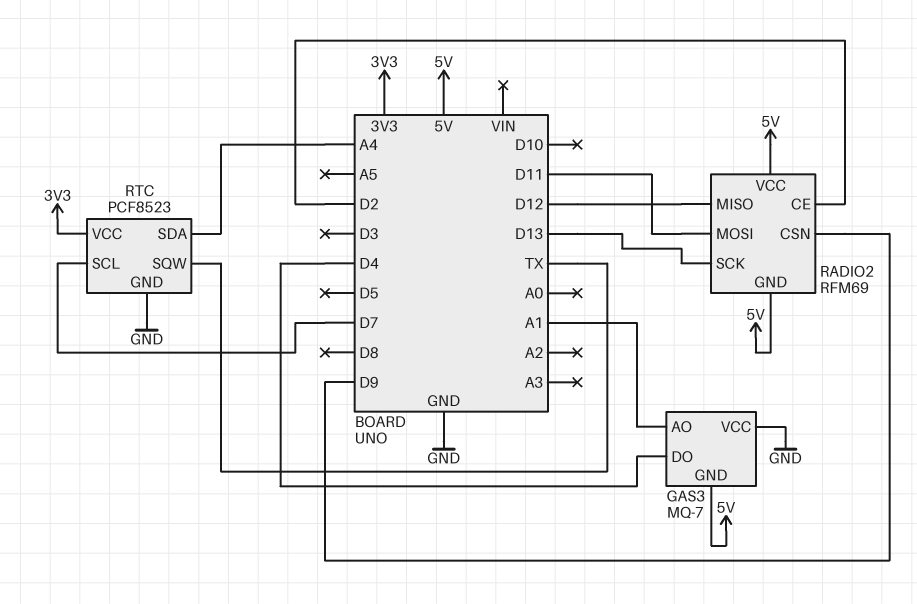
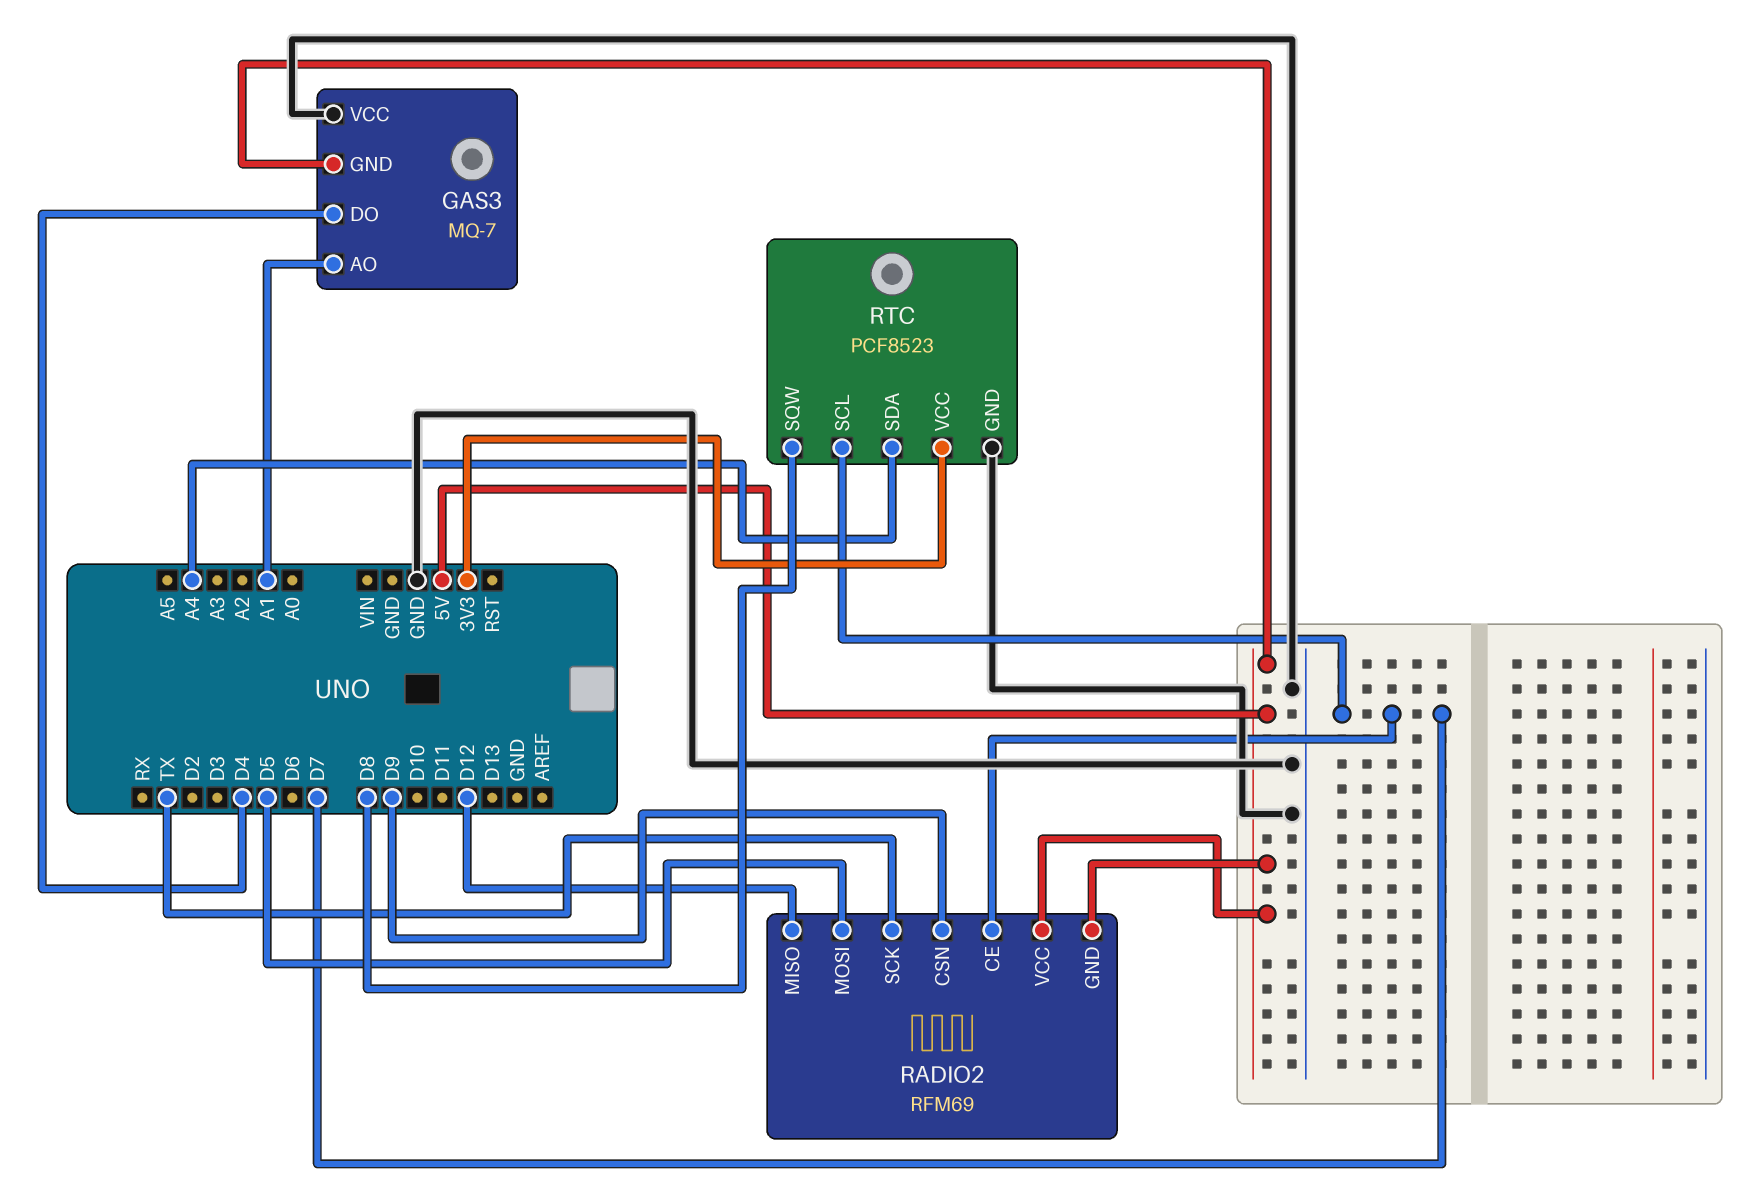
RADIO2 pin CE: D2 -> D7
RADIO2 pin MOSI: D11 -> D5
RADIO2 pin SCK: D13 -> TX
RTC pin SQW: TX -> D8

